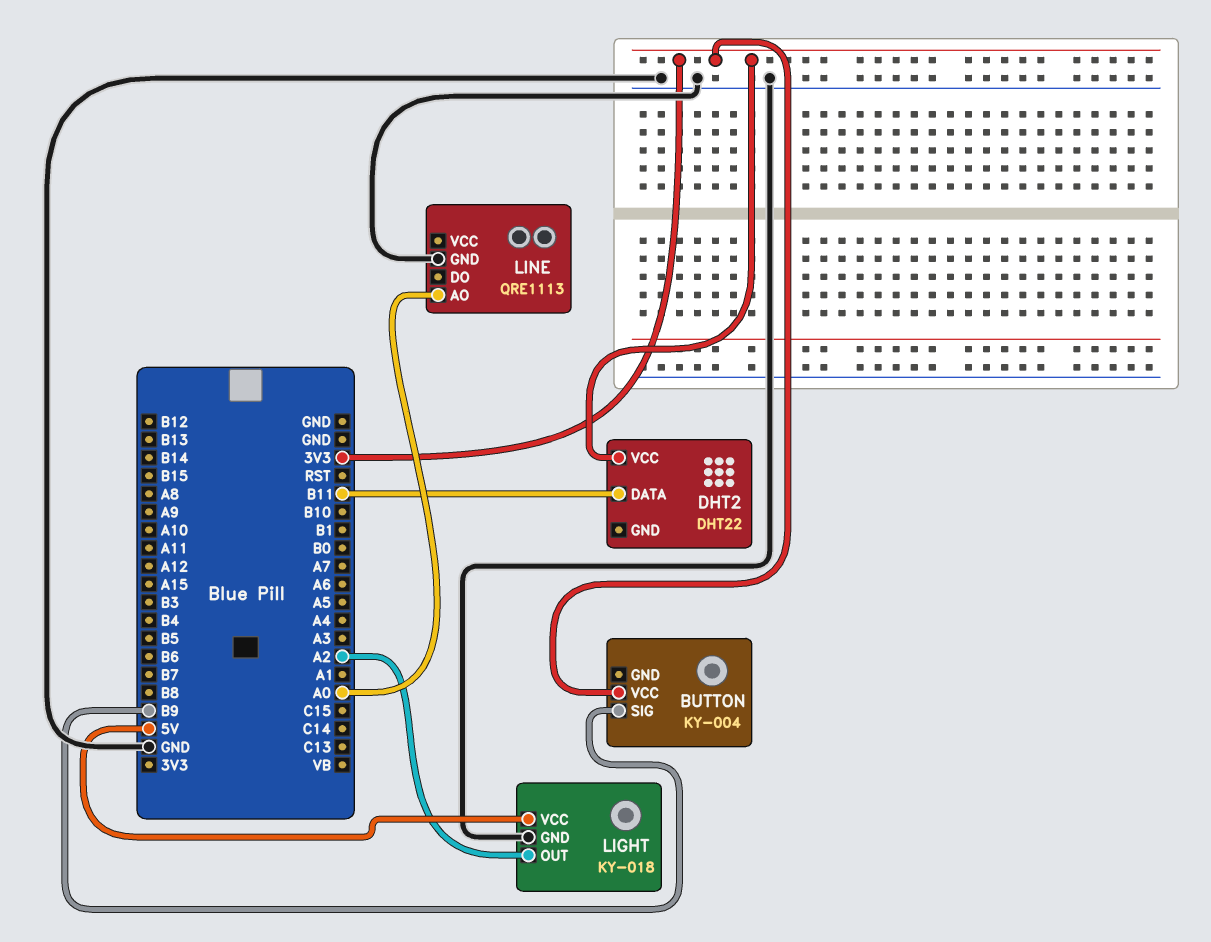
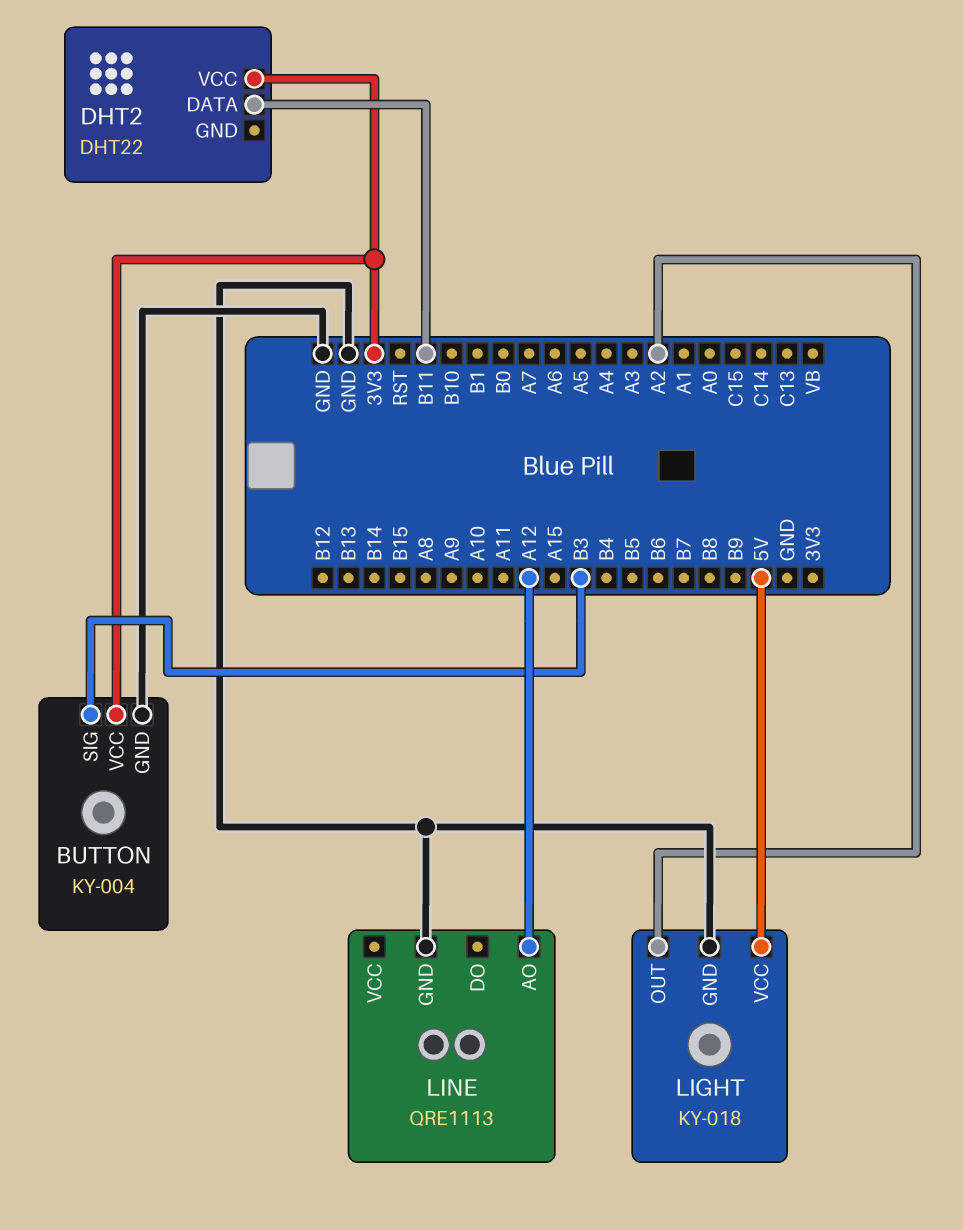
BUTTON pin GND: none -> GND
BUTTON pin SIG: B9 -> B3
LINE pin AO: A0 -> A12

